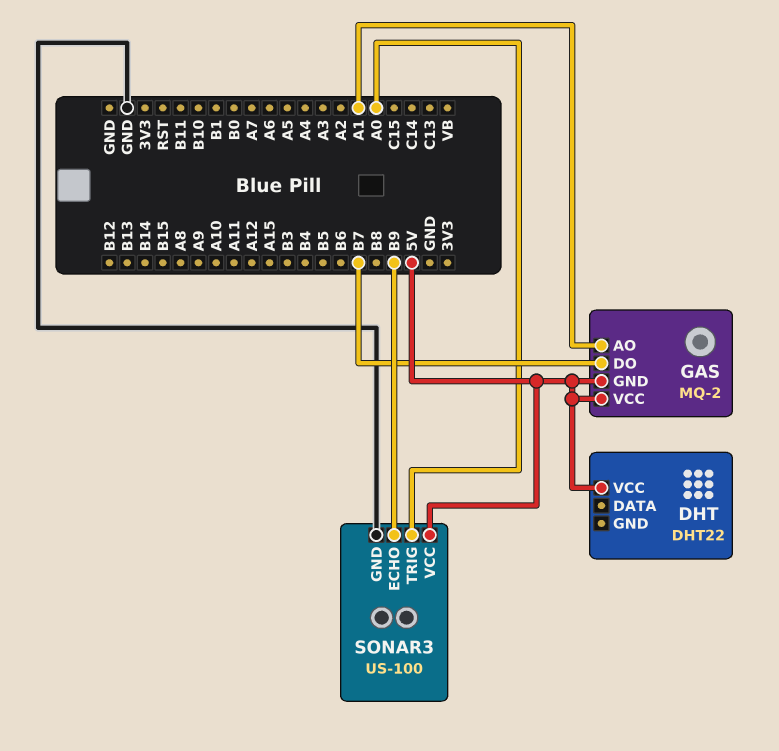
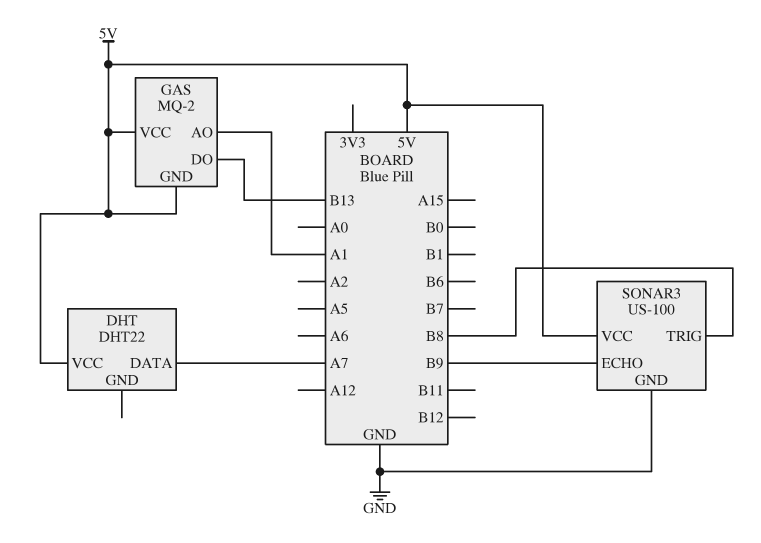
DHT pin DATA: none -> A7
GAS pin DO: B7 -> B13
SONAR3 pin TRIG: A0 -> B8

